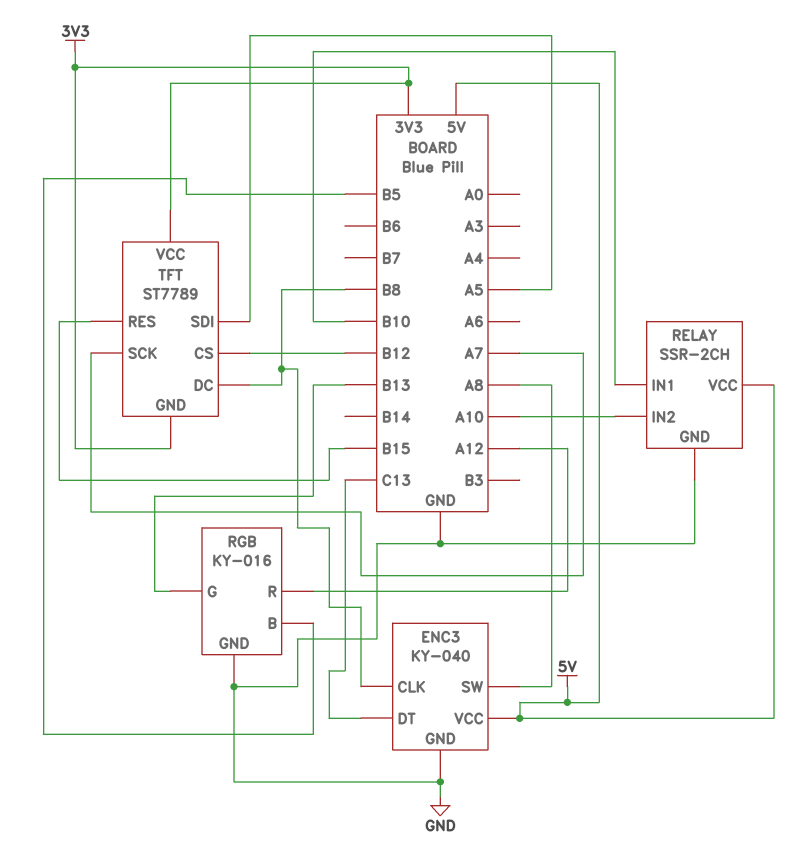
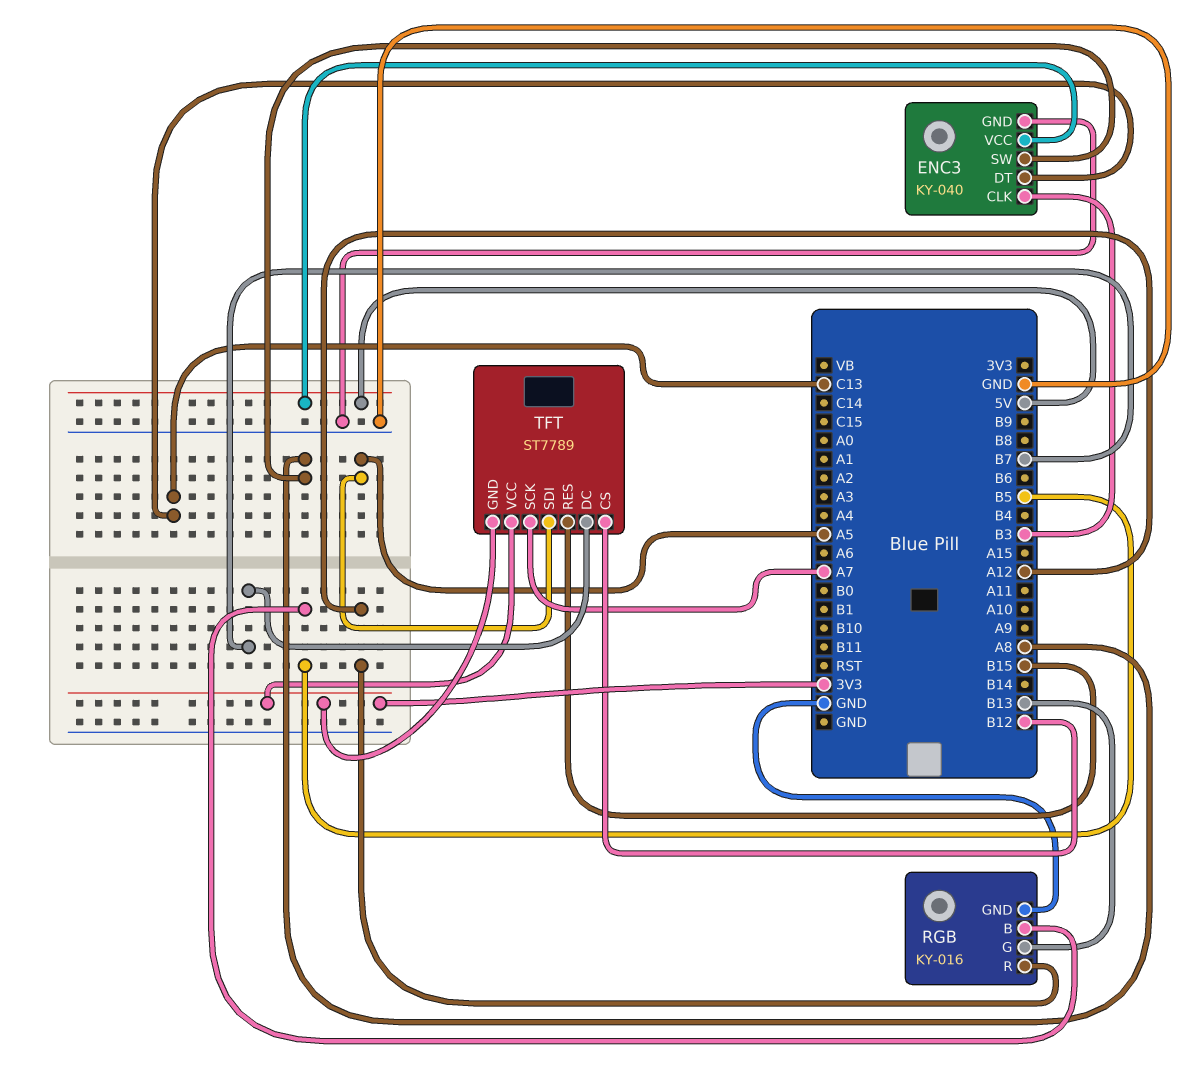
ENC3 pin CLK: B8 -> B3
RELAY: SSR-2CH -> none
RELAY pin GND: GND -> none
RELAY pin IN1: B10 -> none
RELAY pin IN2: A10 -> none
RELAY pin VCC: 5V -> none
TFT pin DC: B8 -> B7

